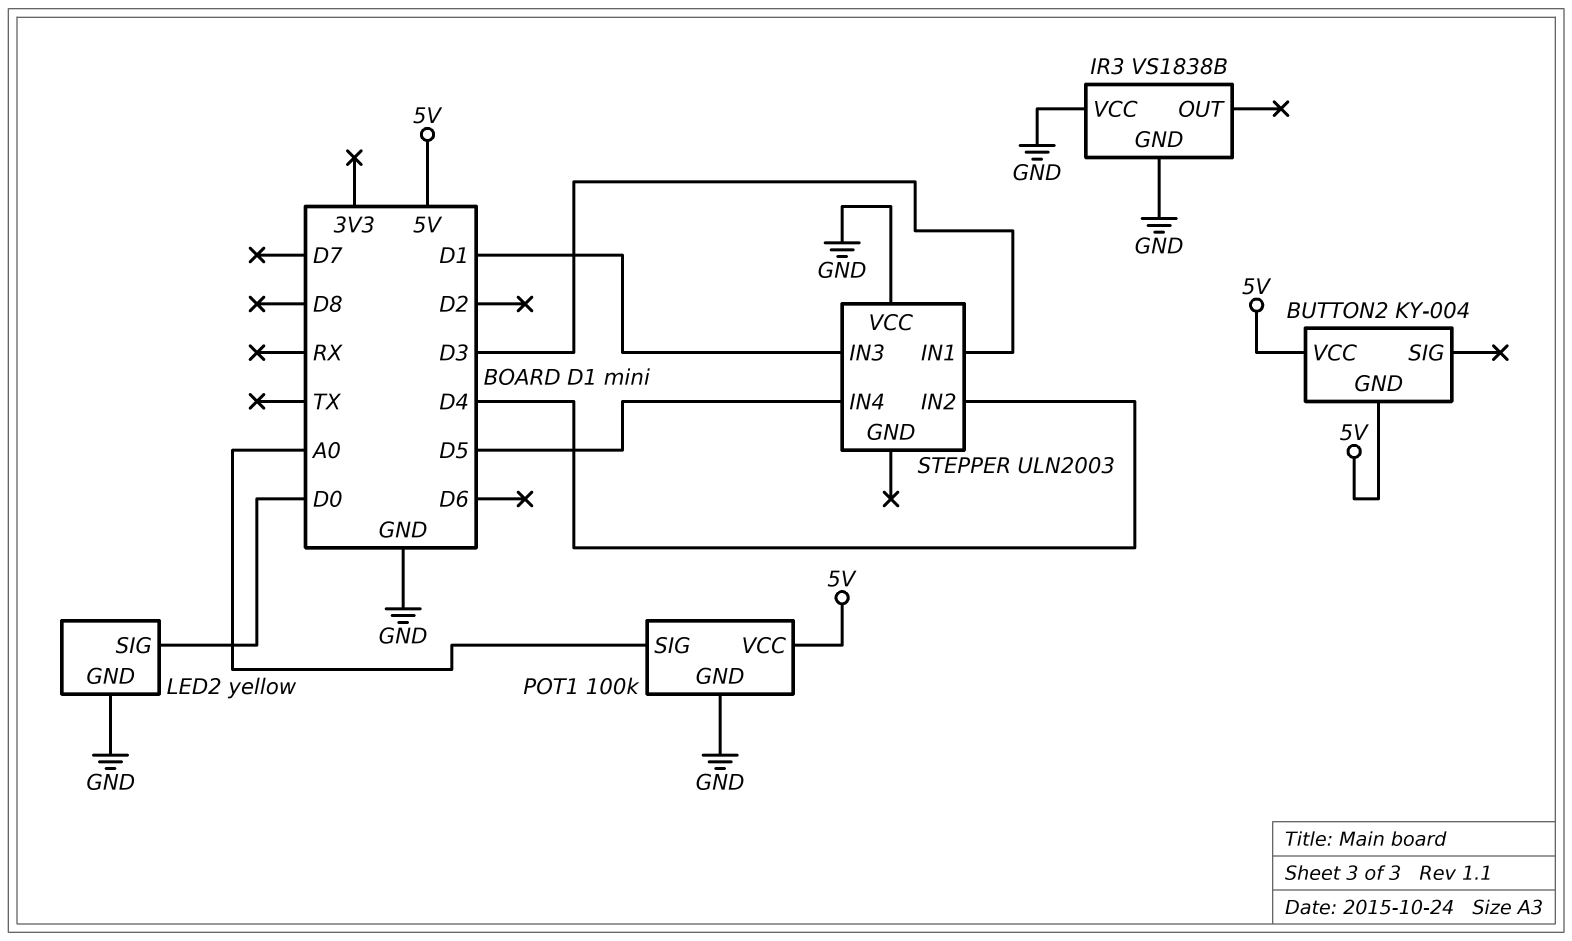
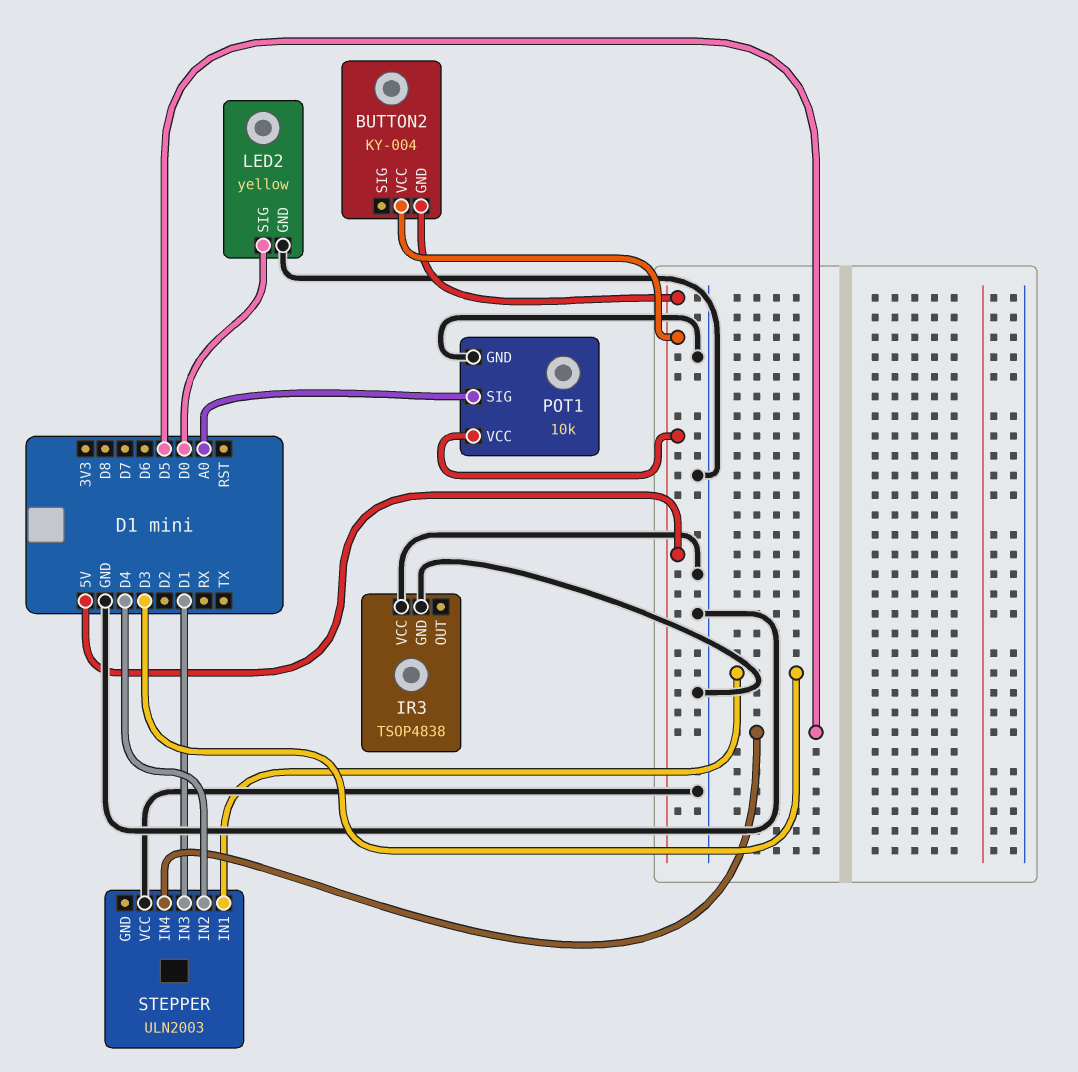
IR3: VS1838B -> TSOP4838
POT1: 100k -> 10k

